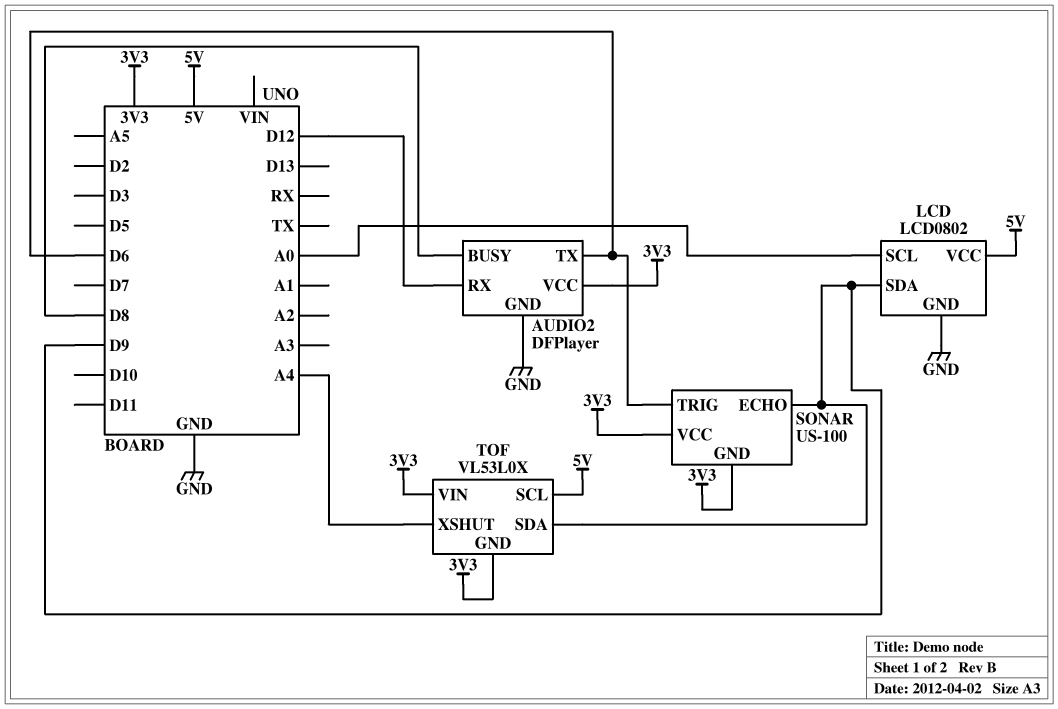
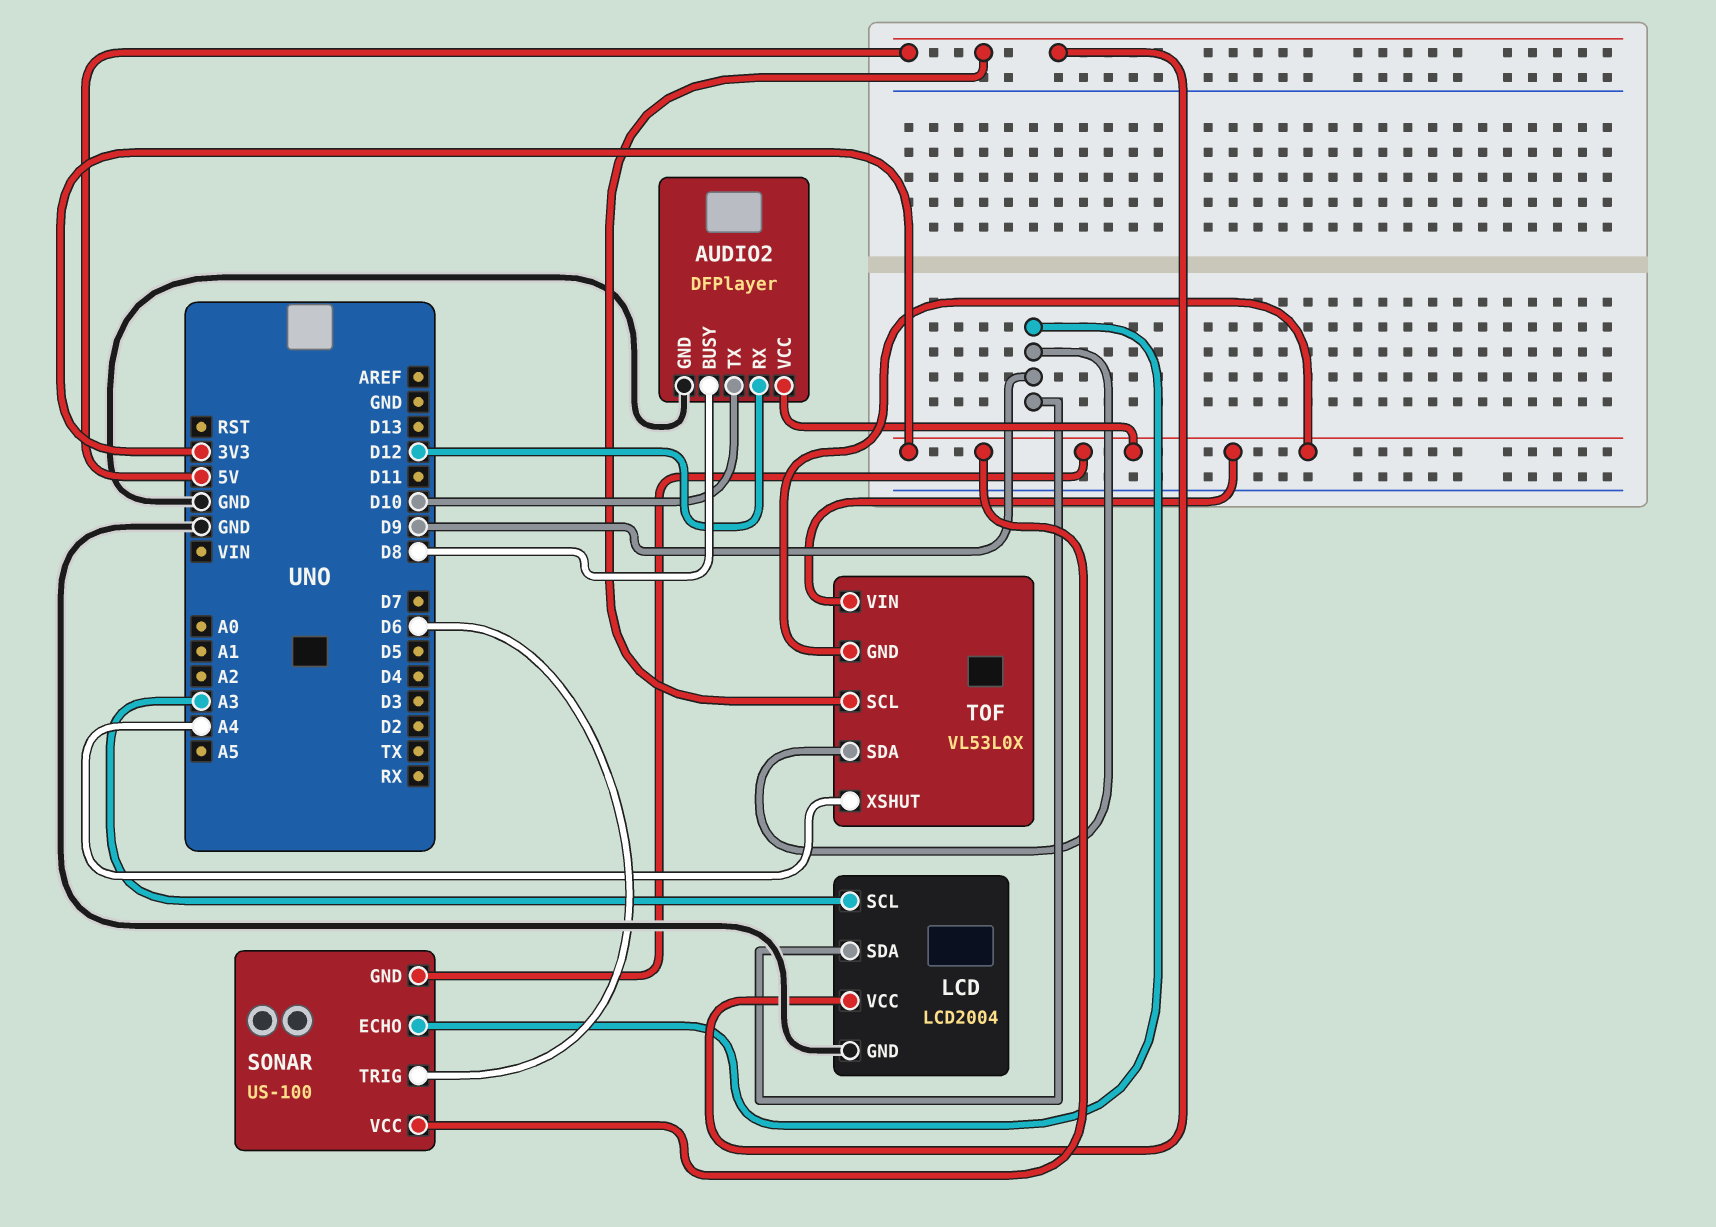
AUDIO2 pin TX: D6 -> D10
LCD: LCD0802 -> LCD2004
LCD pin SCL: A0 -> A3

